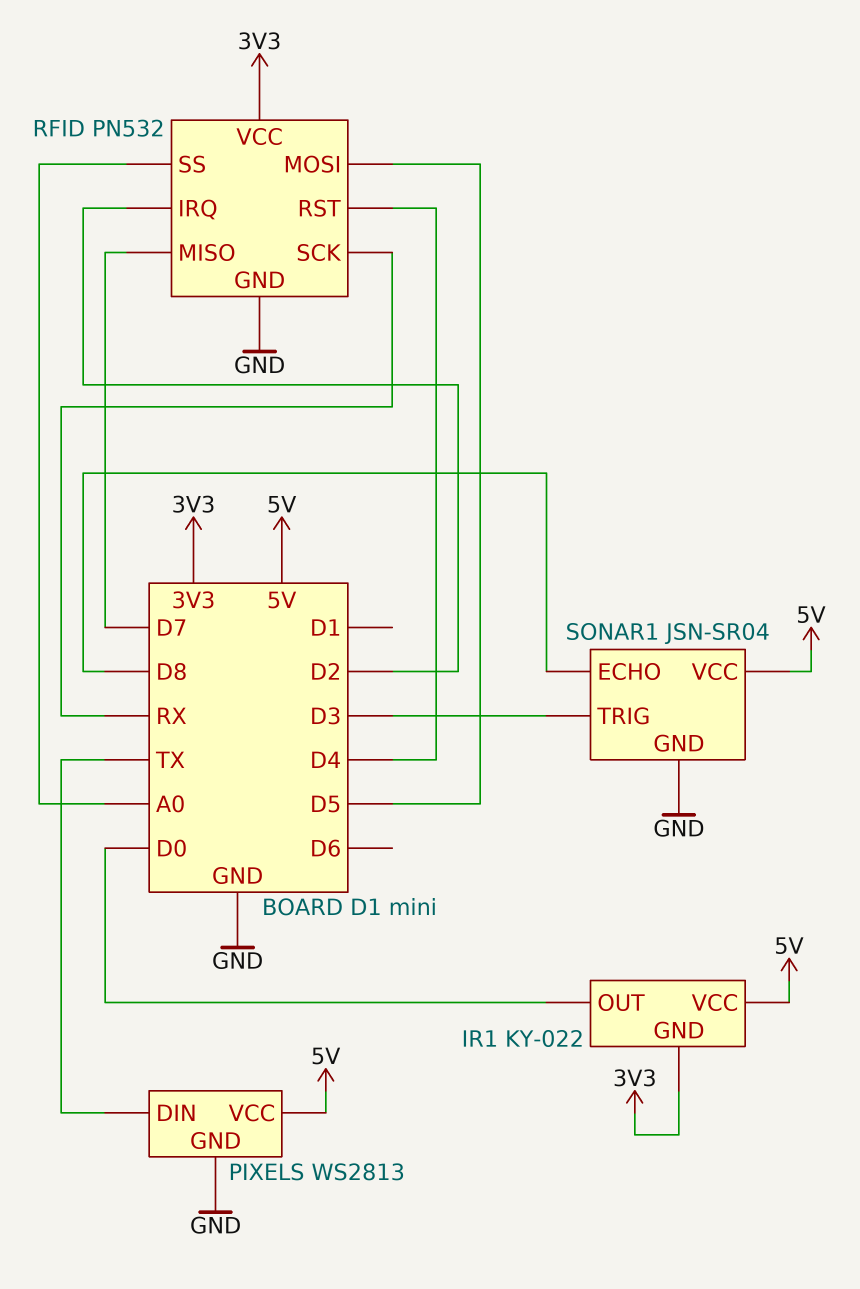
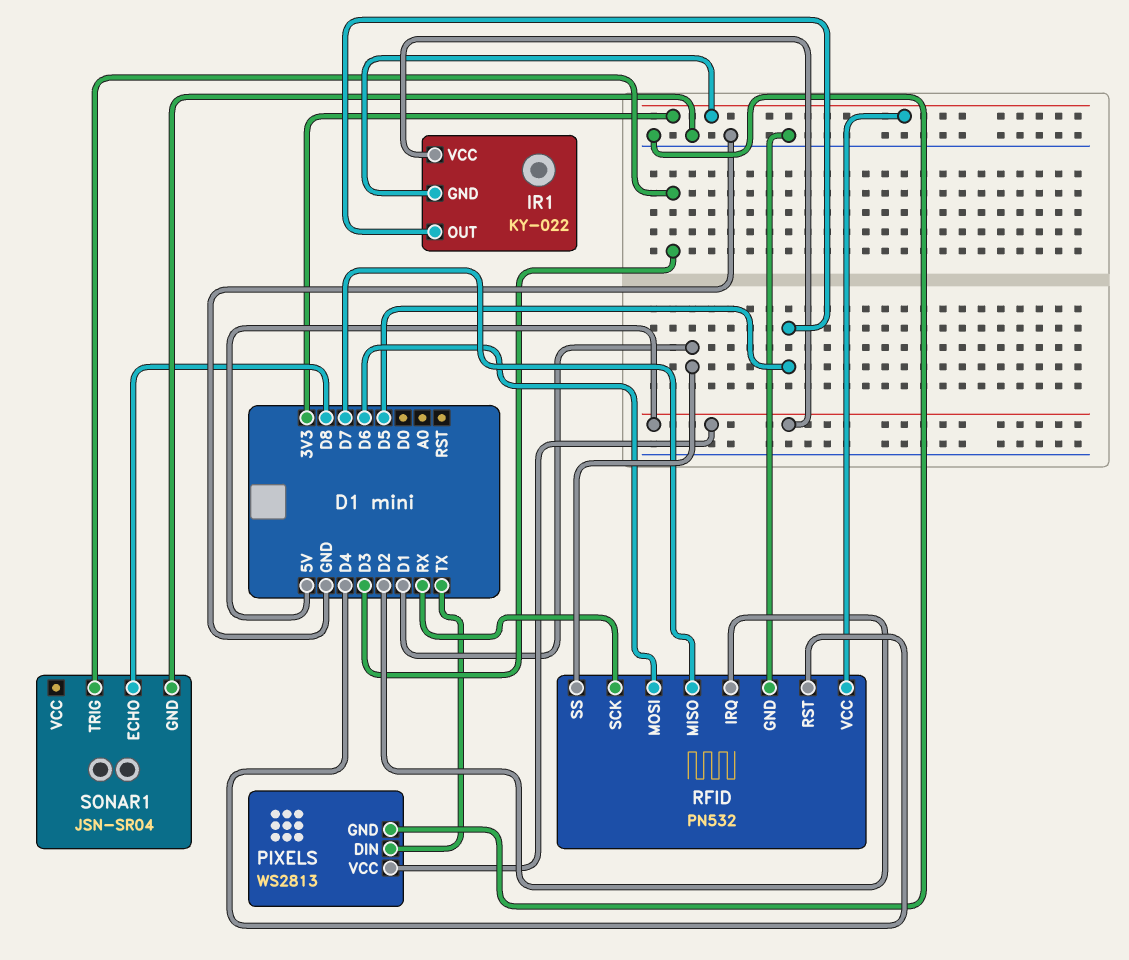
IR1 pin OUT: D0 -> D5
RFID pin MOSI: D5 -> D6
RFID pin SS: A0 -> D1
SONAR1 pin VCC: 5V -> none

